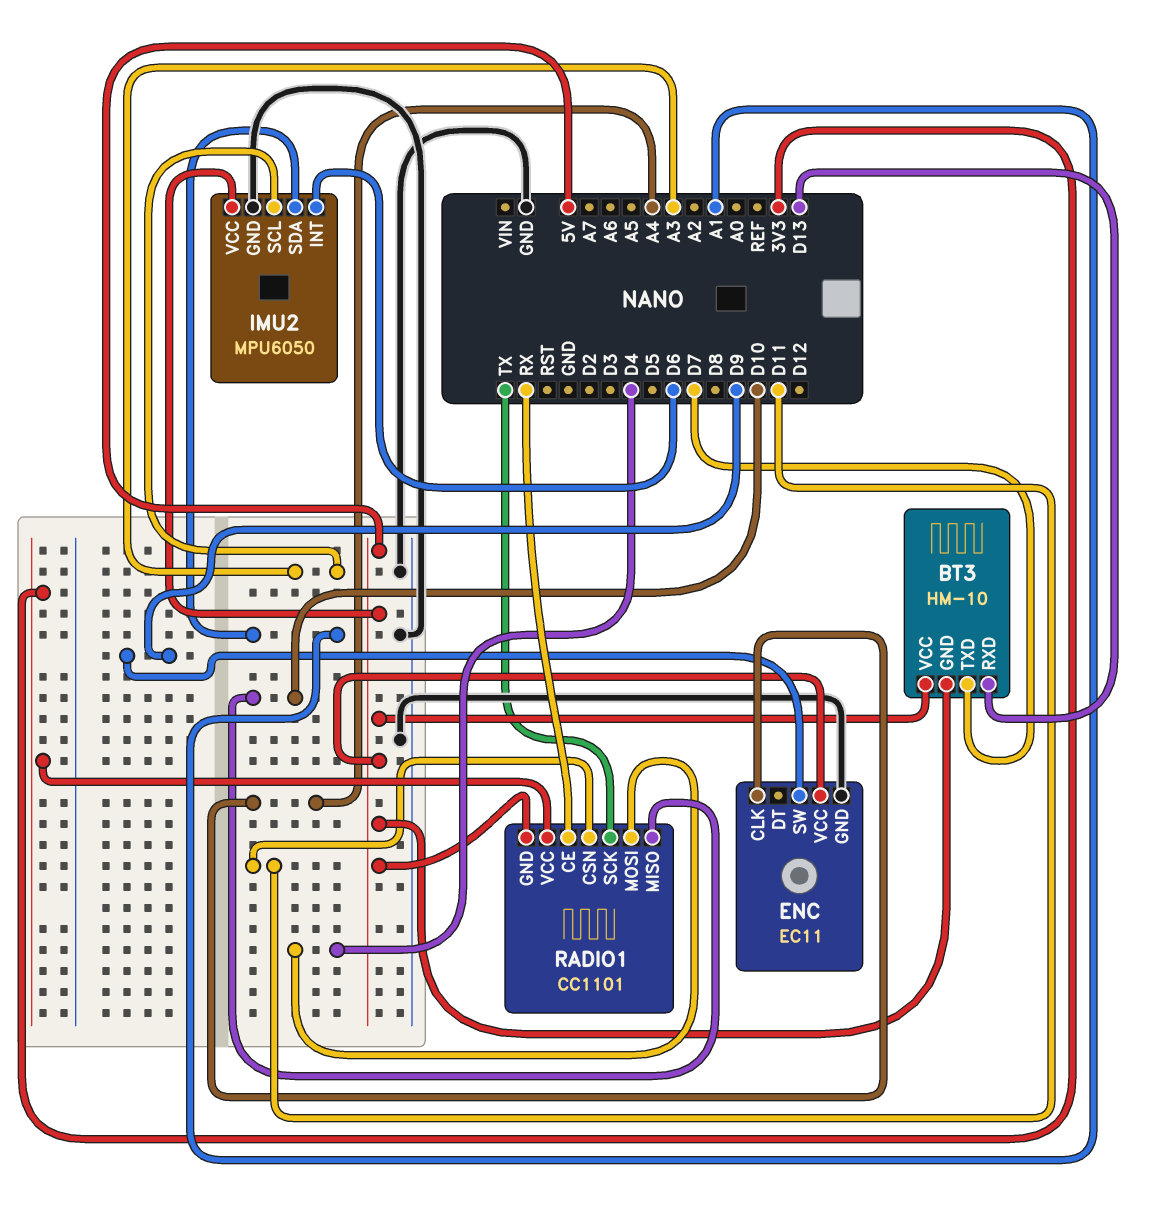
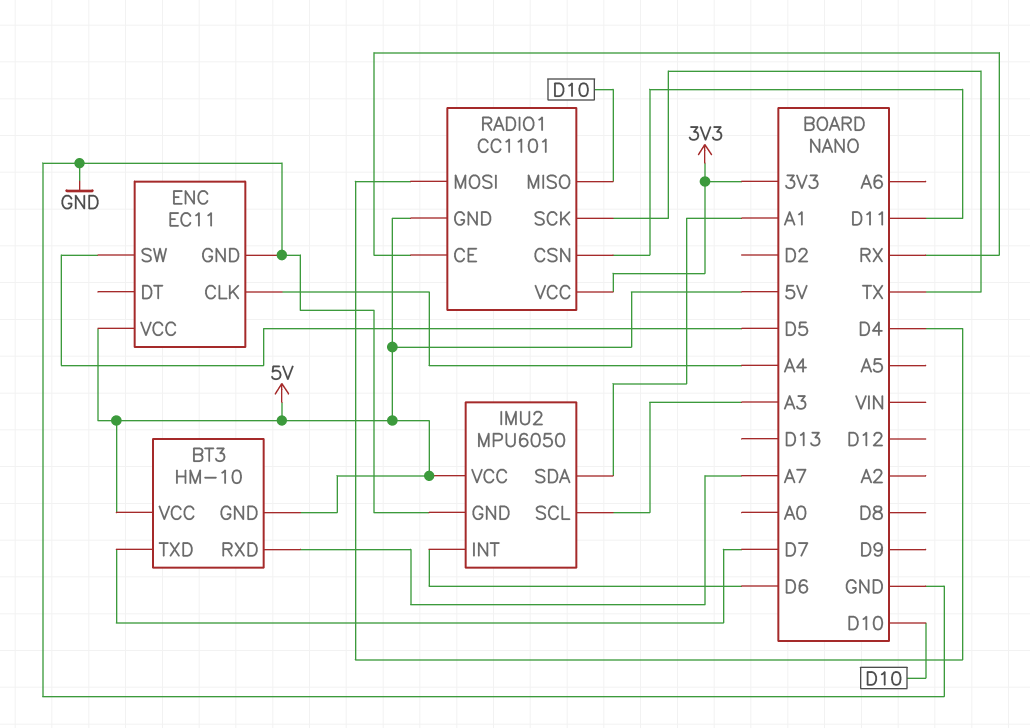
BT3 pin RXD: D13 -> A7
ENC pin SW: D9 -> D5

